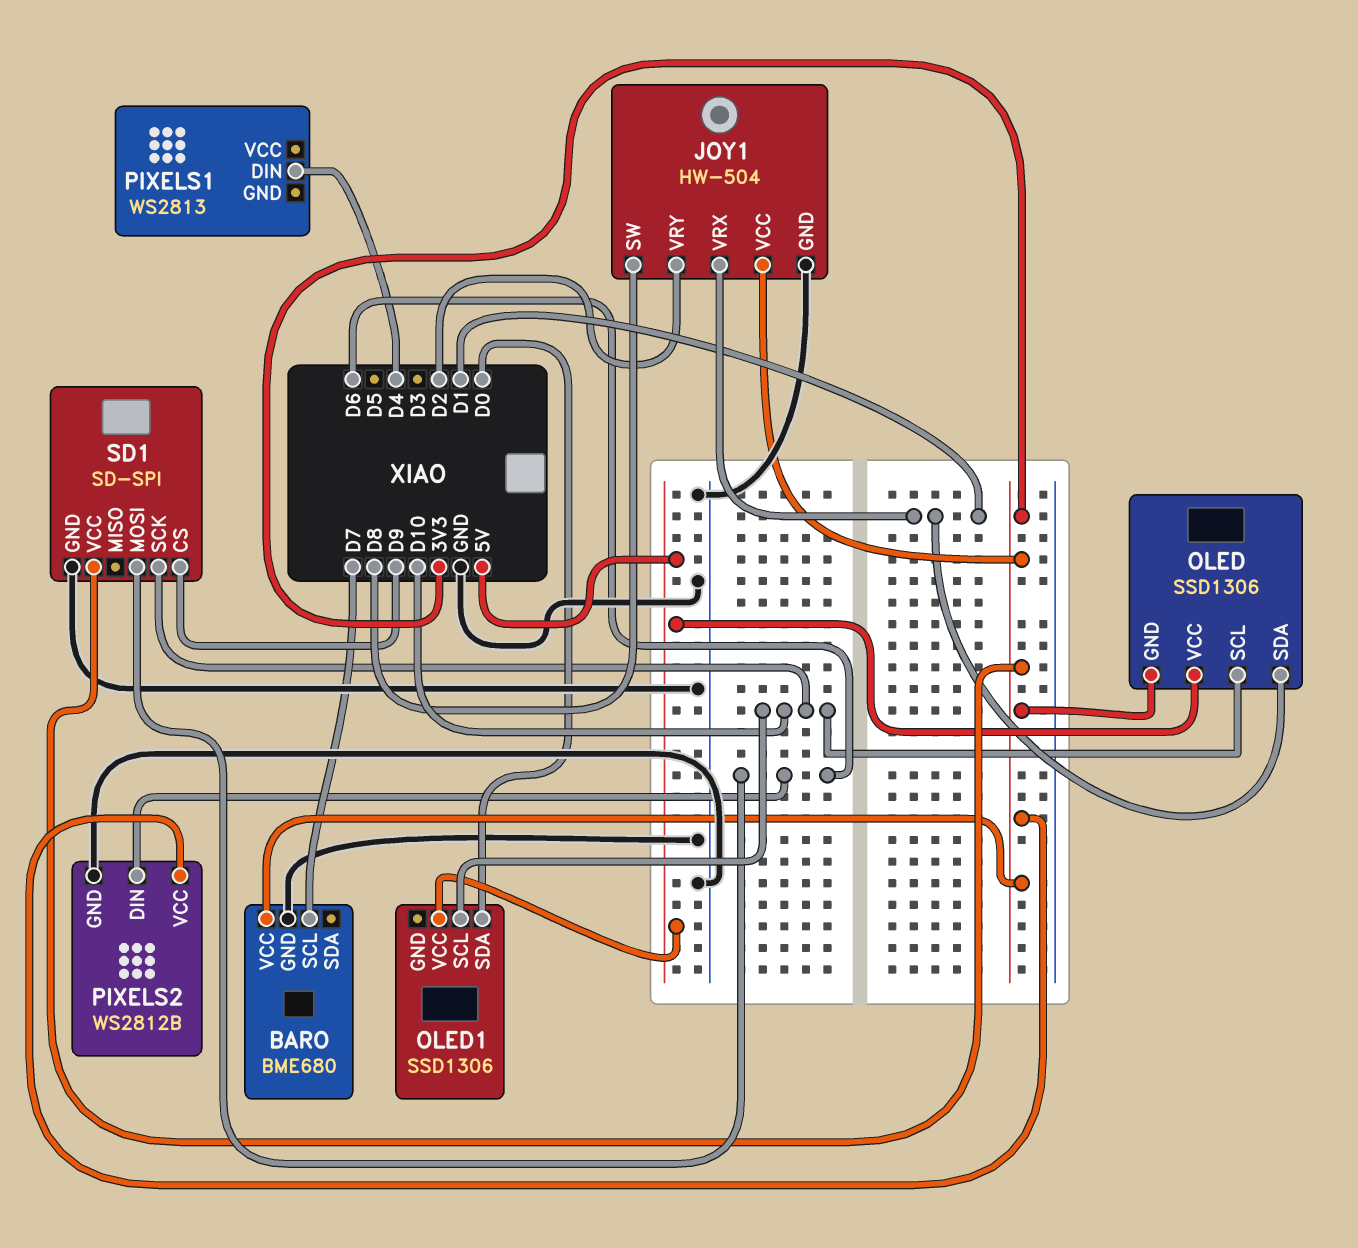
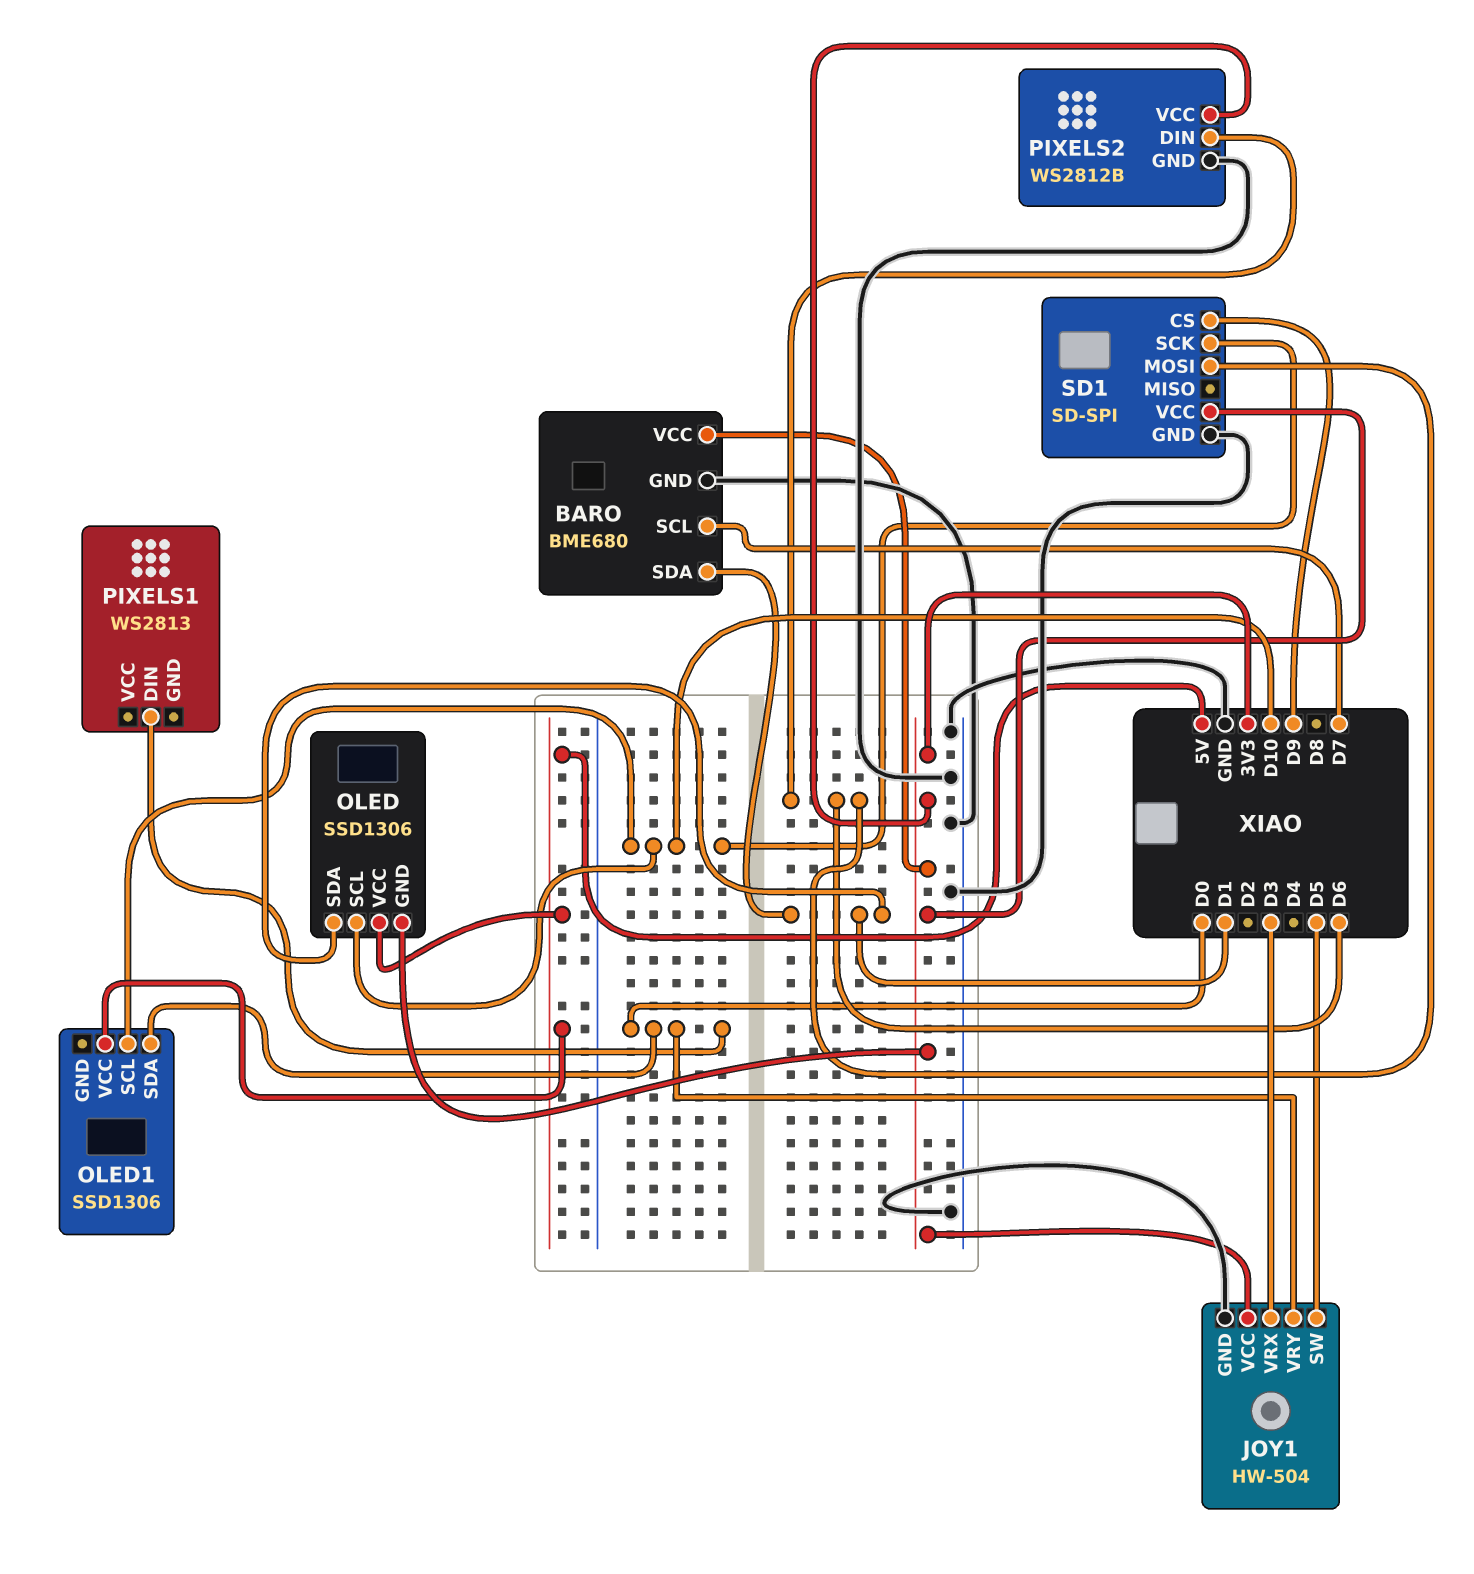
BARO pin SDA: none -> D1
JOY1 pin SW: D8 -> D5
JOY1 pin VRX: D1 -> D3
JOY1 pin VRY: D2 -> D0
PIXELS1 pin DIN: D4 -> D0

